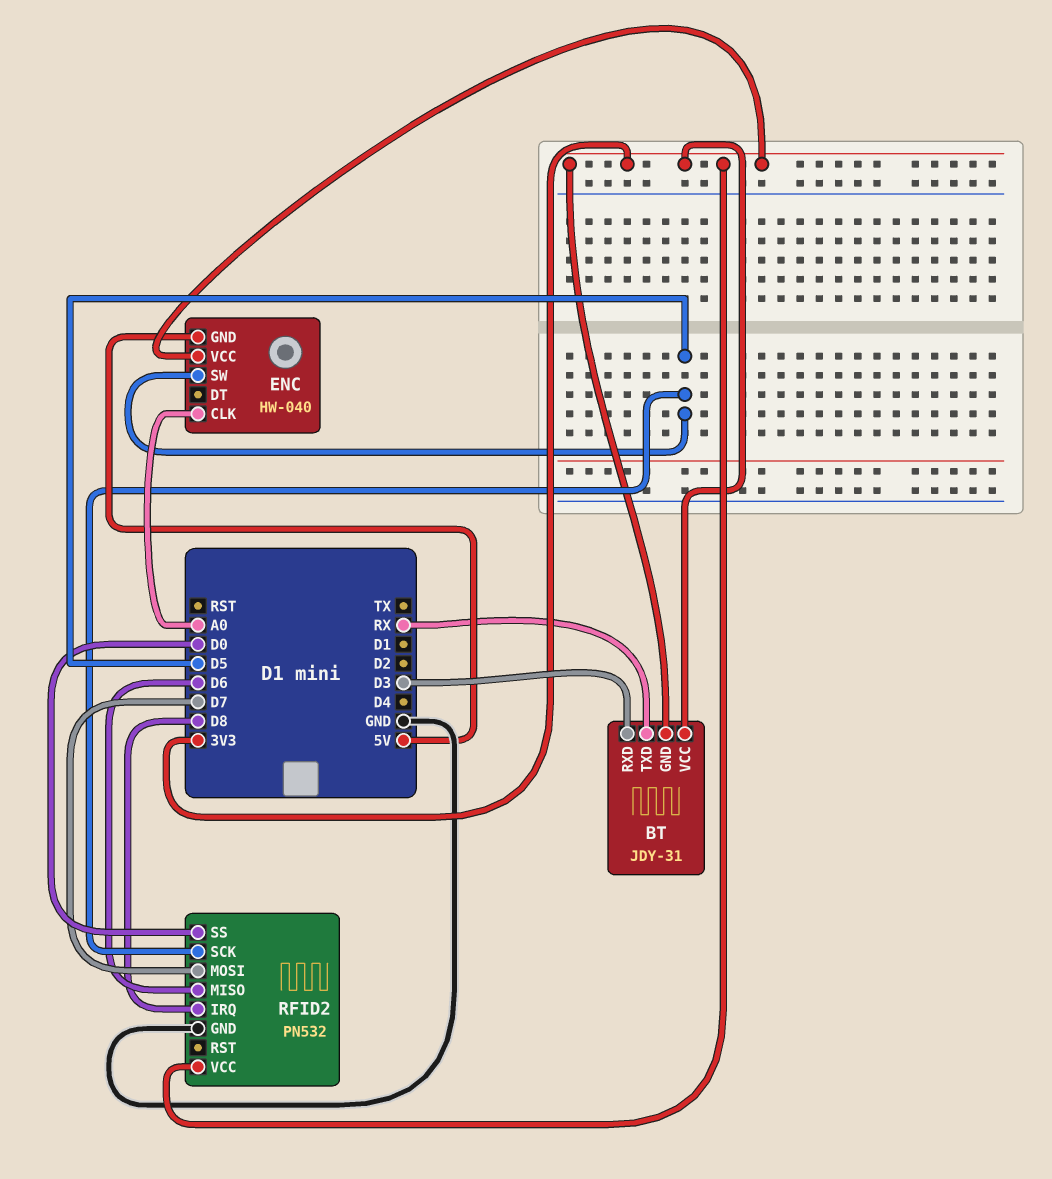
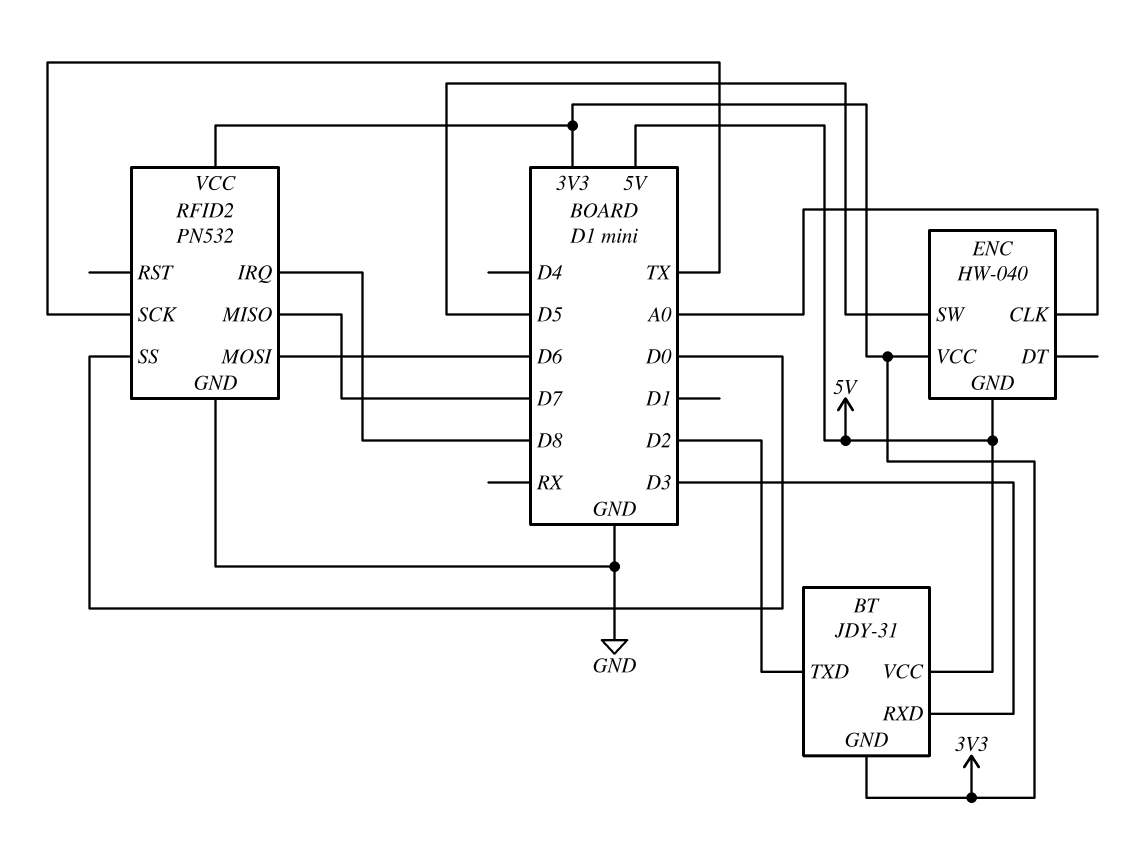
BT pin TXD: RX -> D2
BT pin VCC: 3V3 -> 5V
RFID2 pin MISO: D6 -> D7
RFID2 pin MOSI: D7 -> D6
RFID2 pin SCK: D5 -> TX

